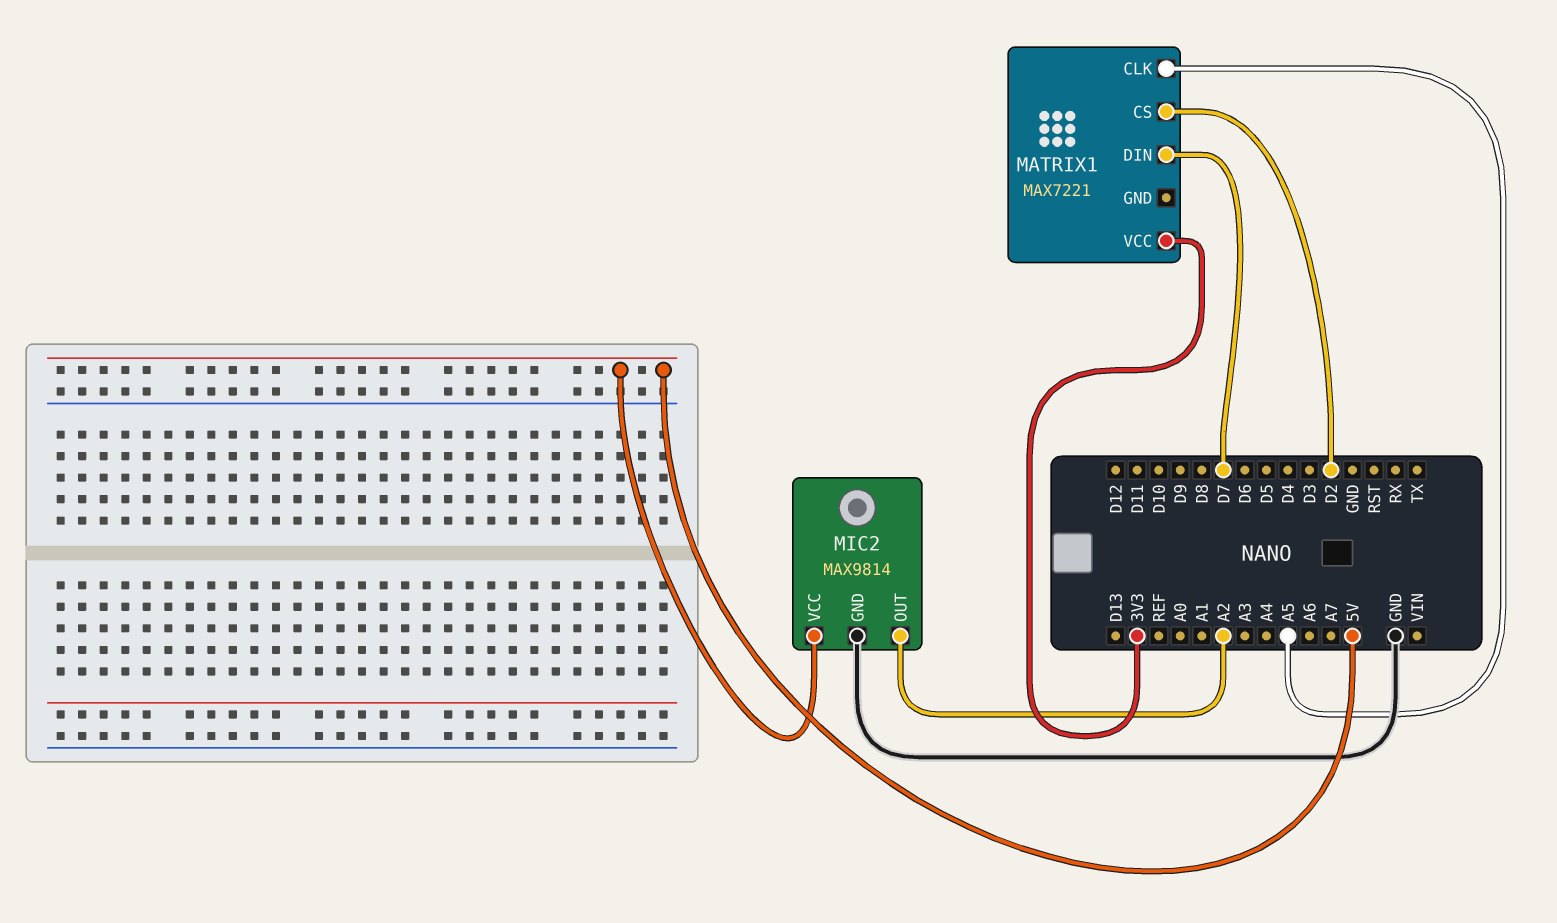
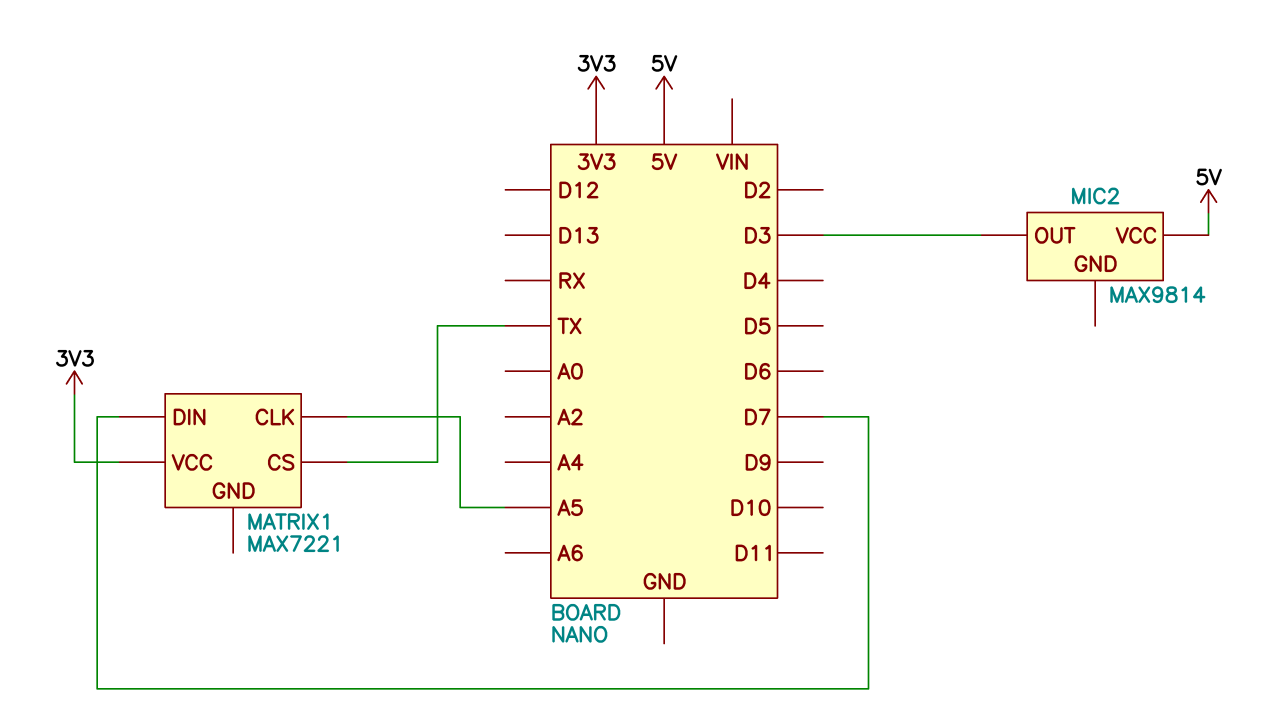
MATRIX1 pin CS: D2 -> TX
MIC2 pin GND: GND -> none
MIC2 pin OUT: A2 -> D3

